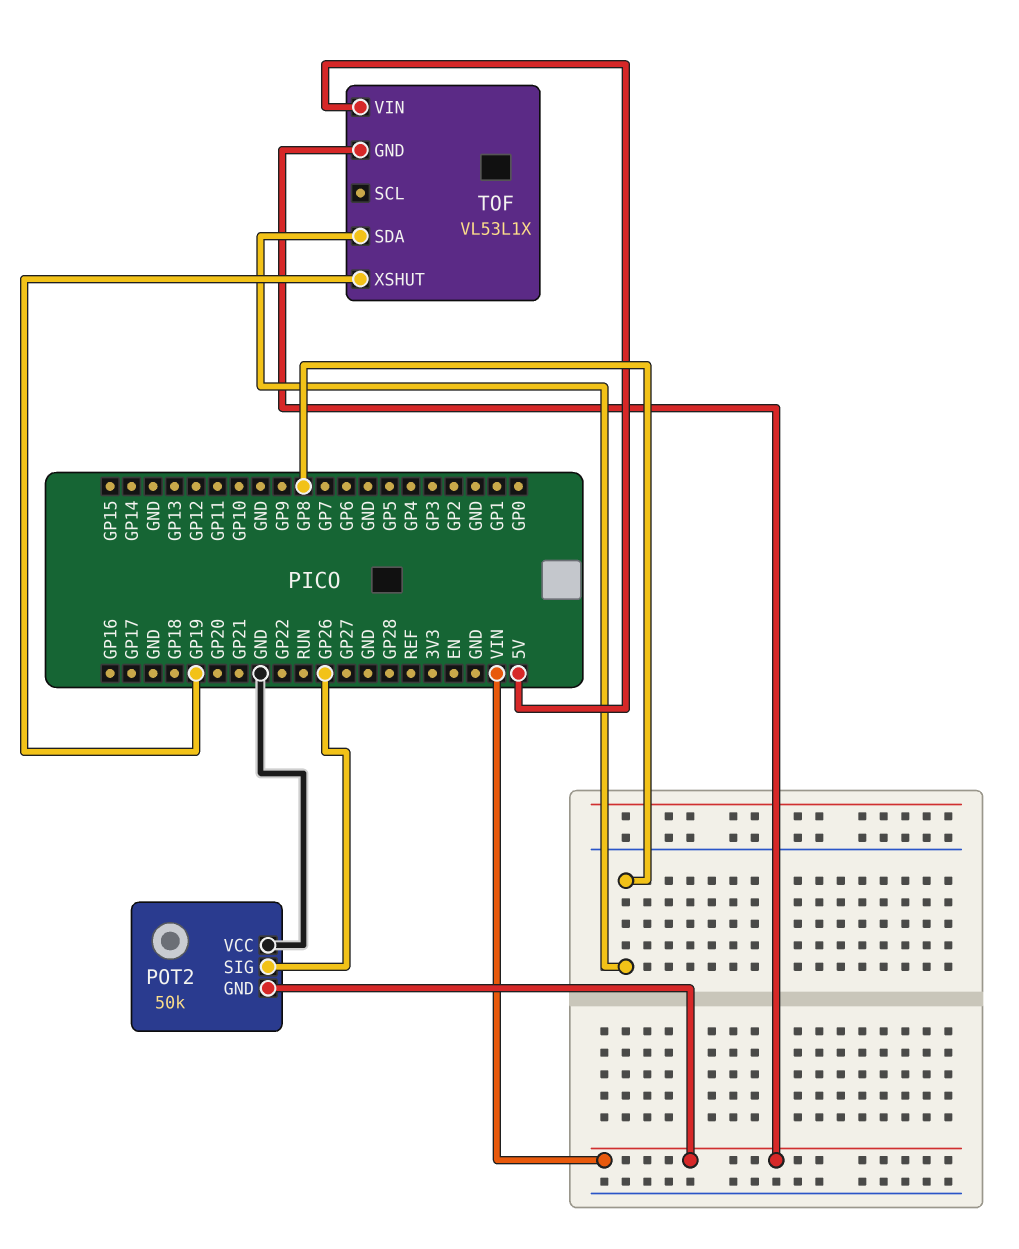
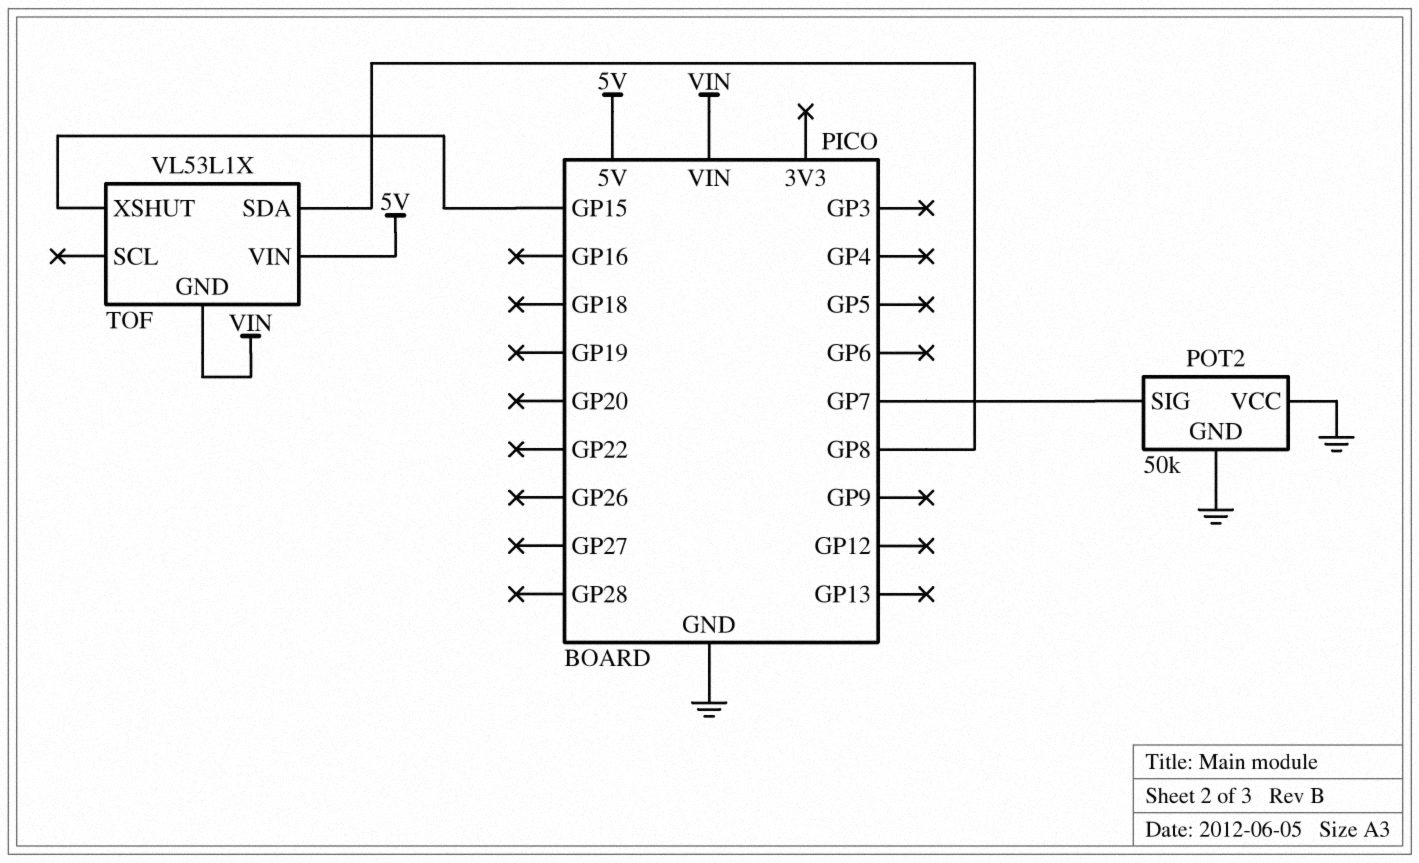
POT2 pin GND: VIN -> GND
POT2 pin SIG: GP26 -> GP7
TOF pin XSHUT: GP19 -> GP15

